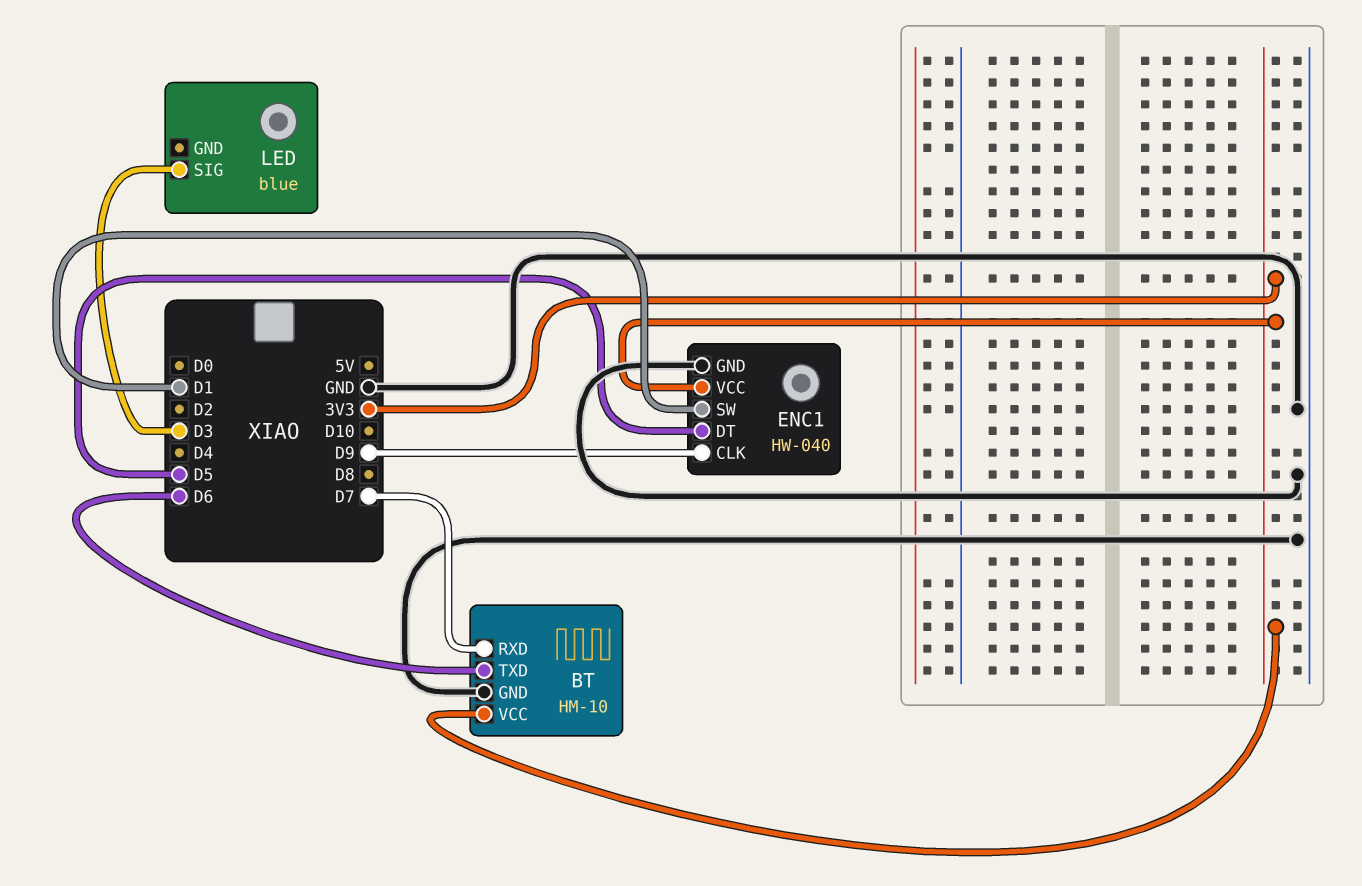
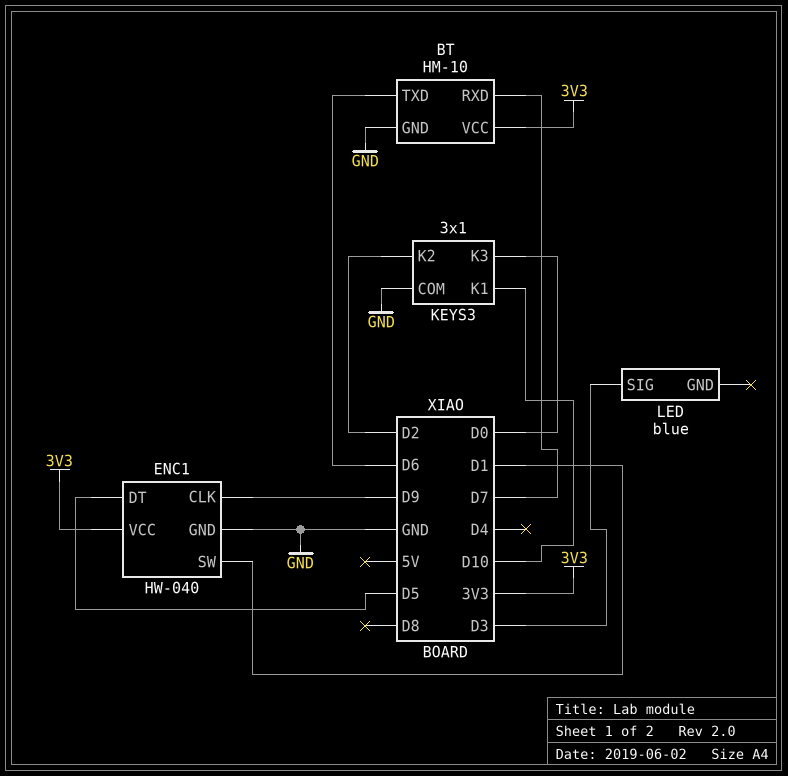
KEYS3: none -> 3x1
KEYS3 pin COM: none -> GND
KEYS3 pin K1: none -> D10
KEYS3 pin K2: none -> D2
KEYS3 pin K3: none -> D0

